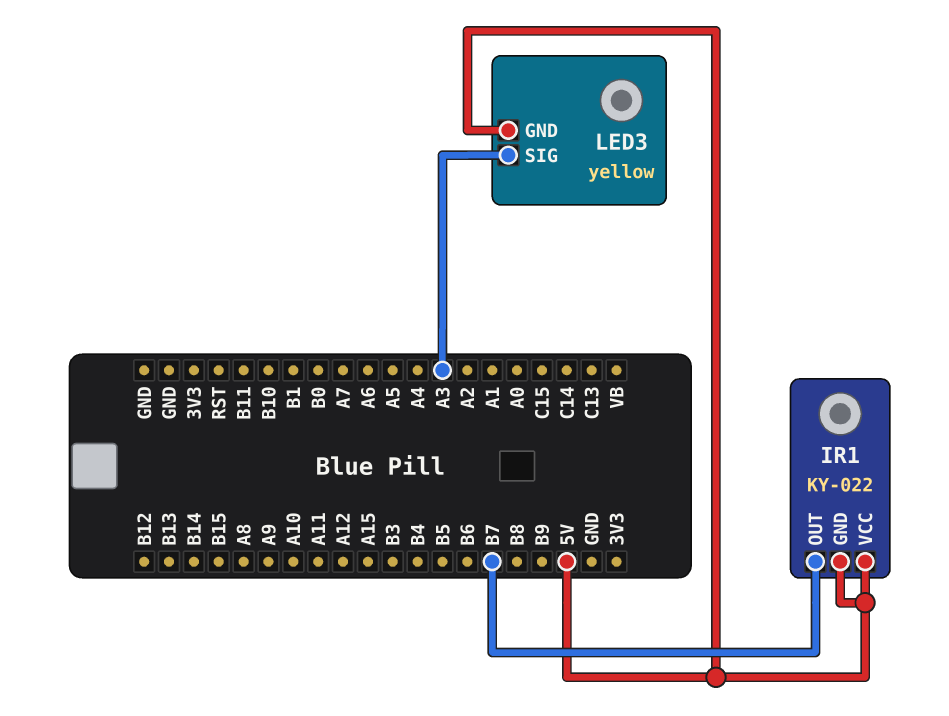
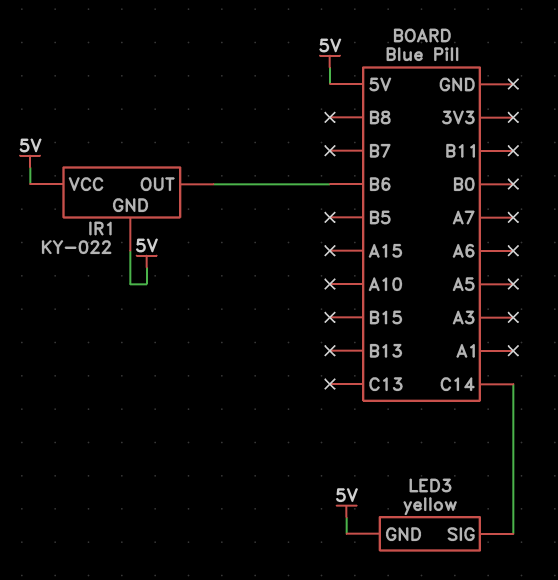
IR1 pin OUT: B7 -> B6
LED3 pin SIG: A3 -> C14

